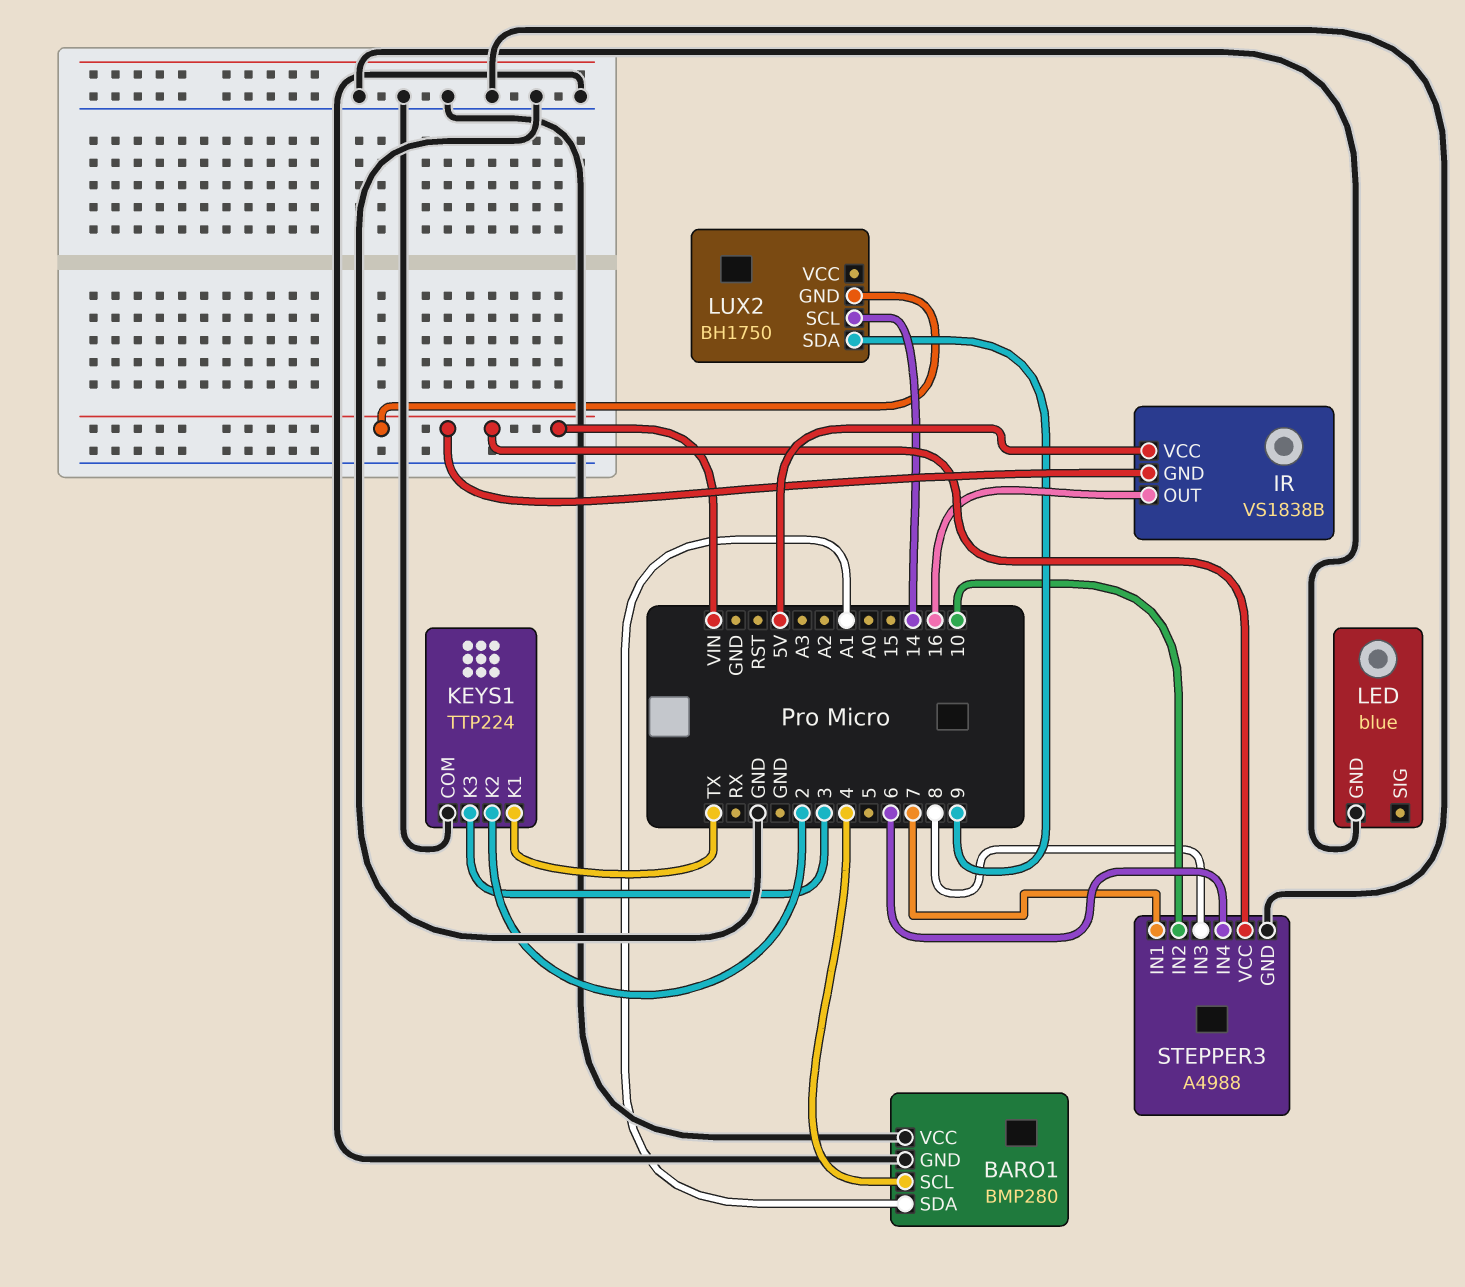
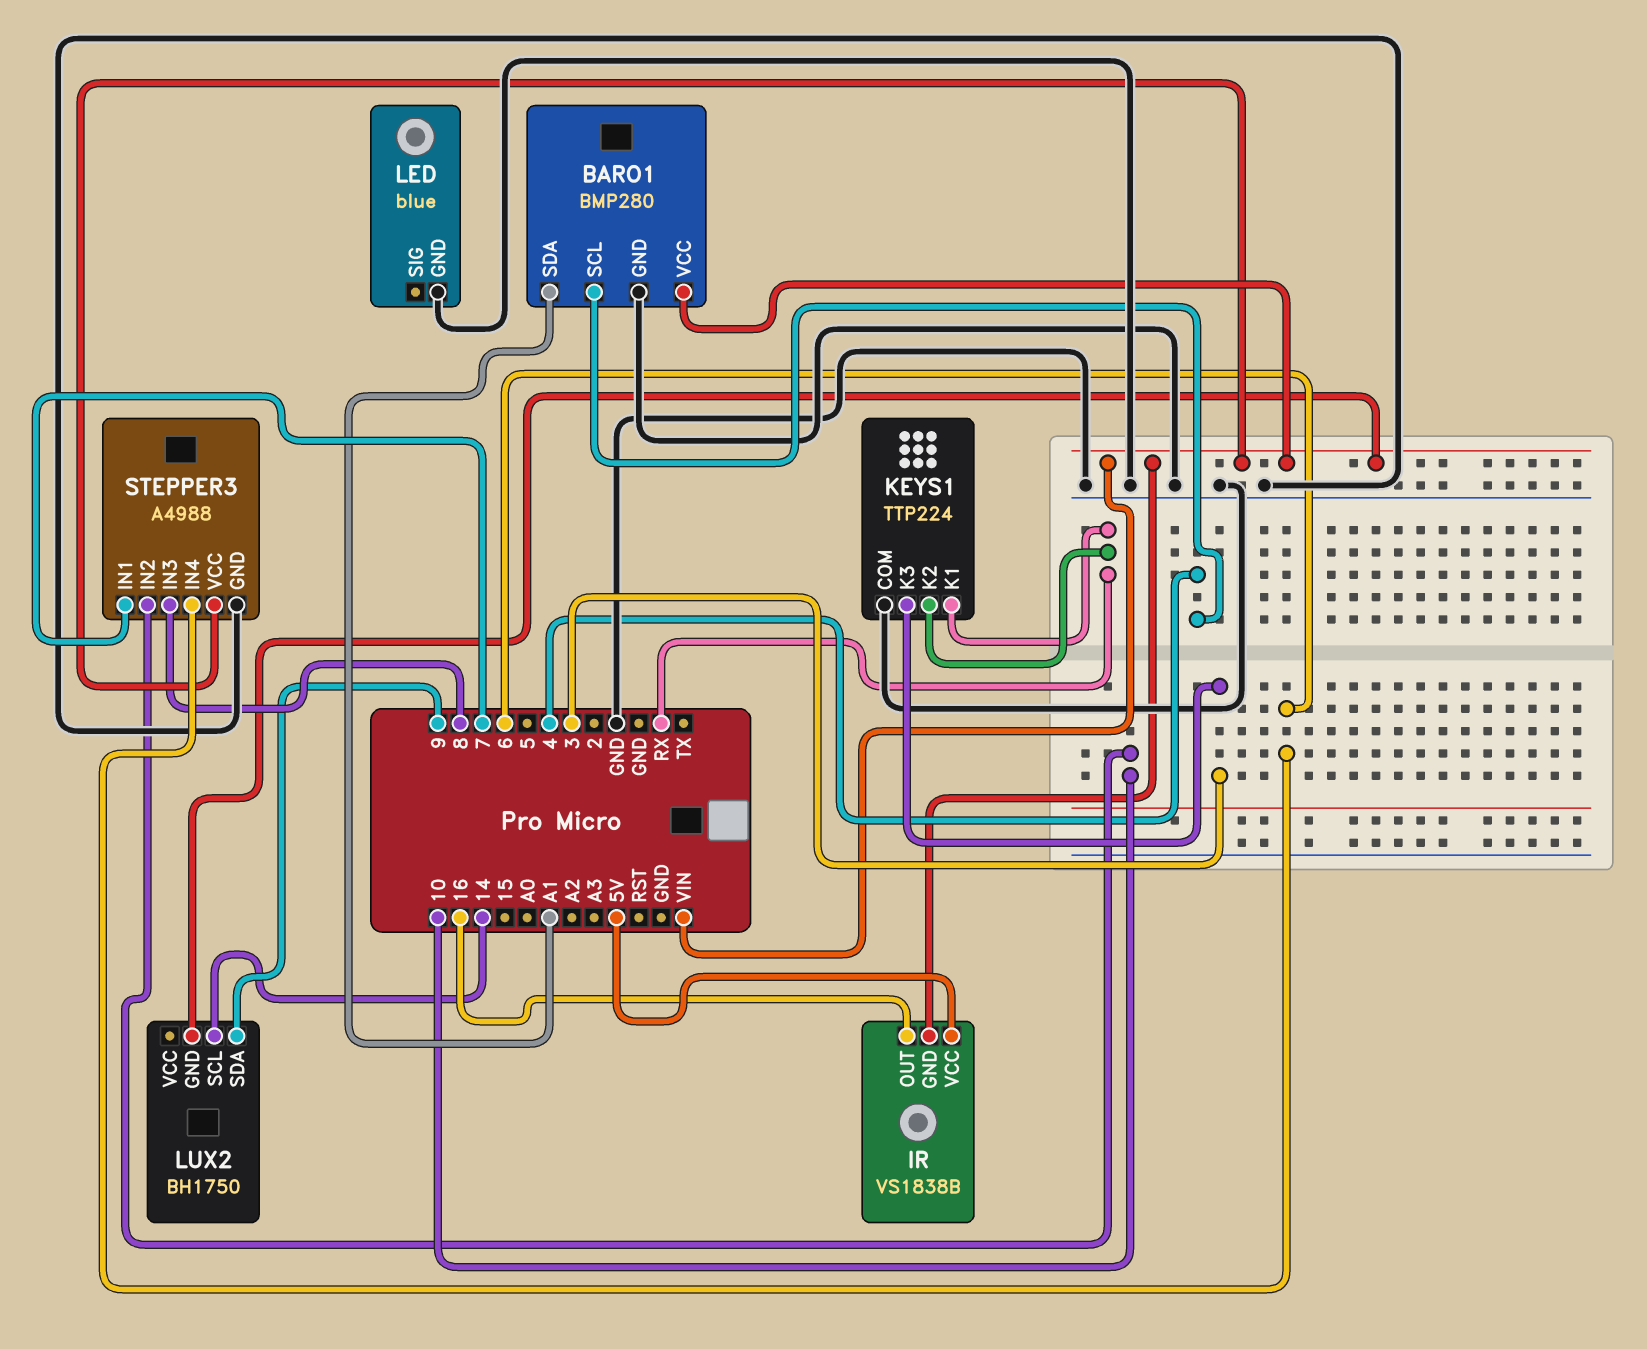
BARO1 pin VCC: GND -> VIN
KEYS1 pin K1: TX -> RX
KEYS1 pin K2: 2 -> RX

